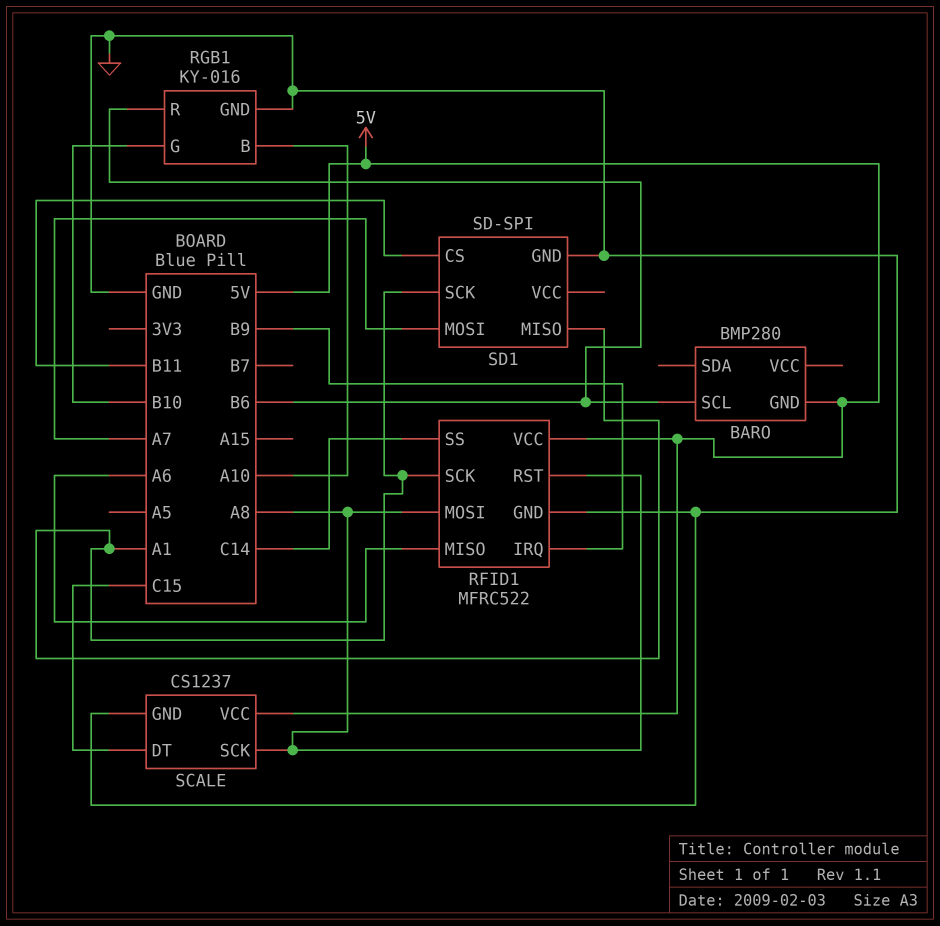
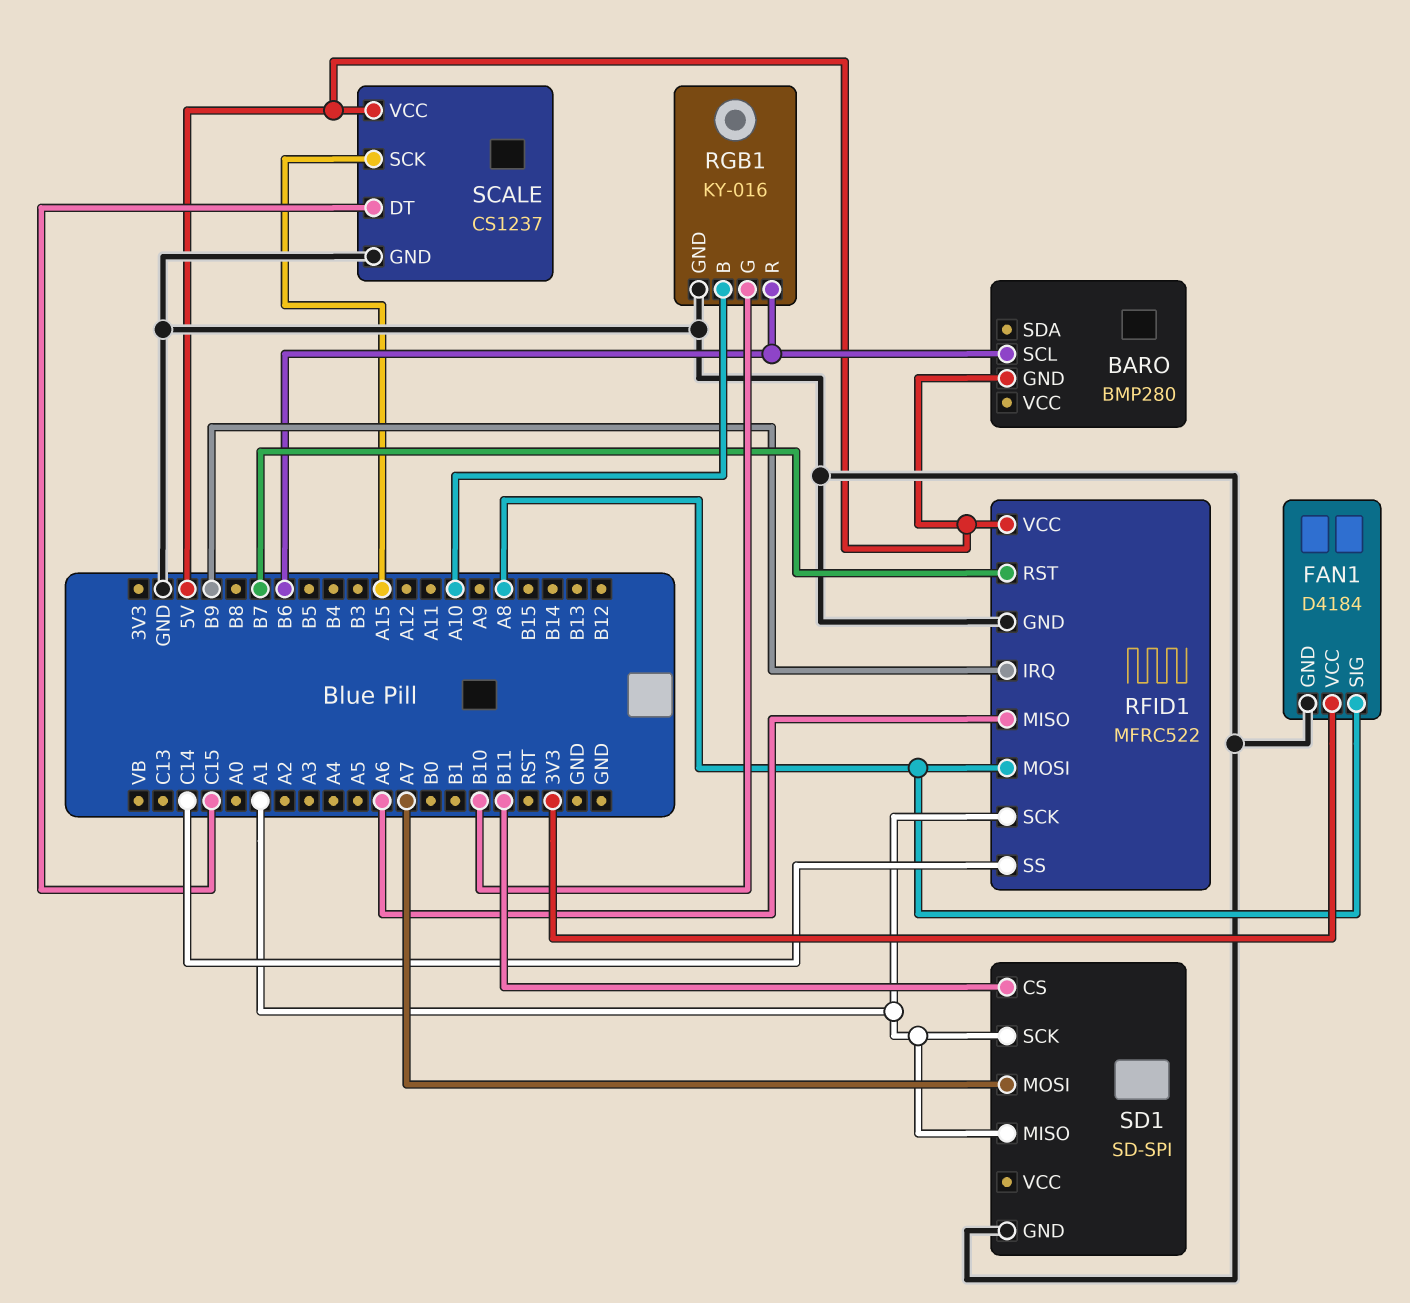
FAN1: none -> D4184
FAN1 pin GND: none -> GND
FAN1 pin SIG: none -> A8
FAN1 pin VCC: none -> 3V3
RFID1 pin RST: A8 -> B7
SCALE pin SCK: A8 -> A15

